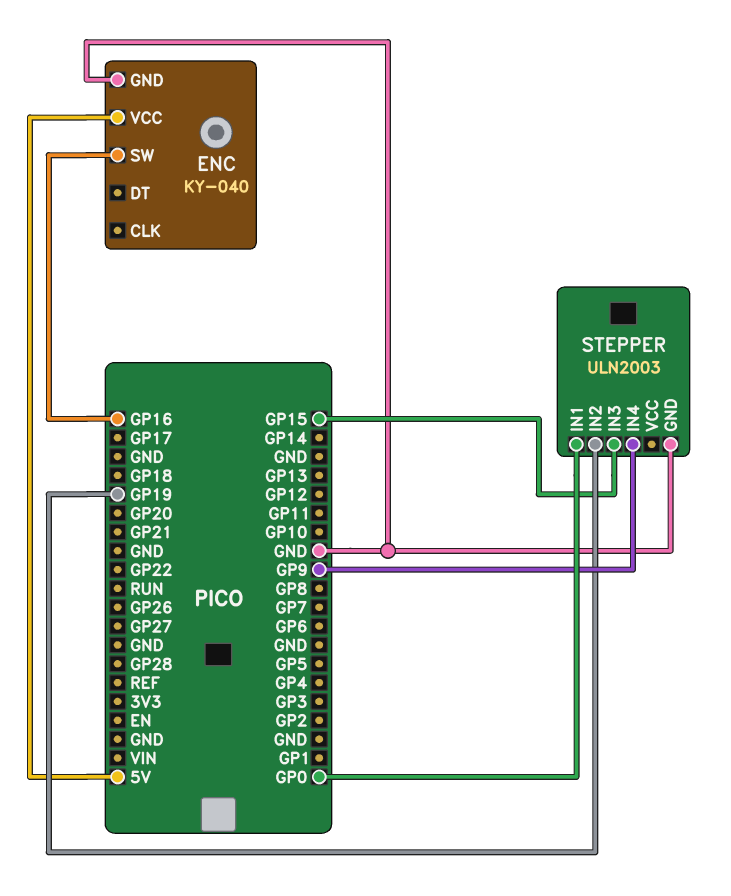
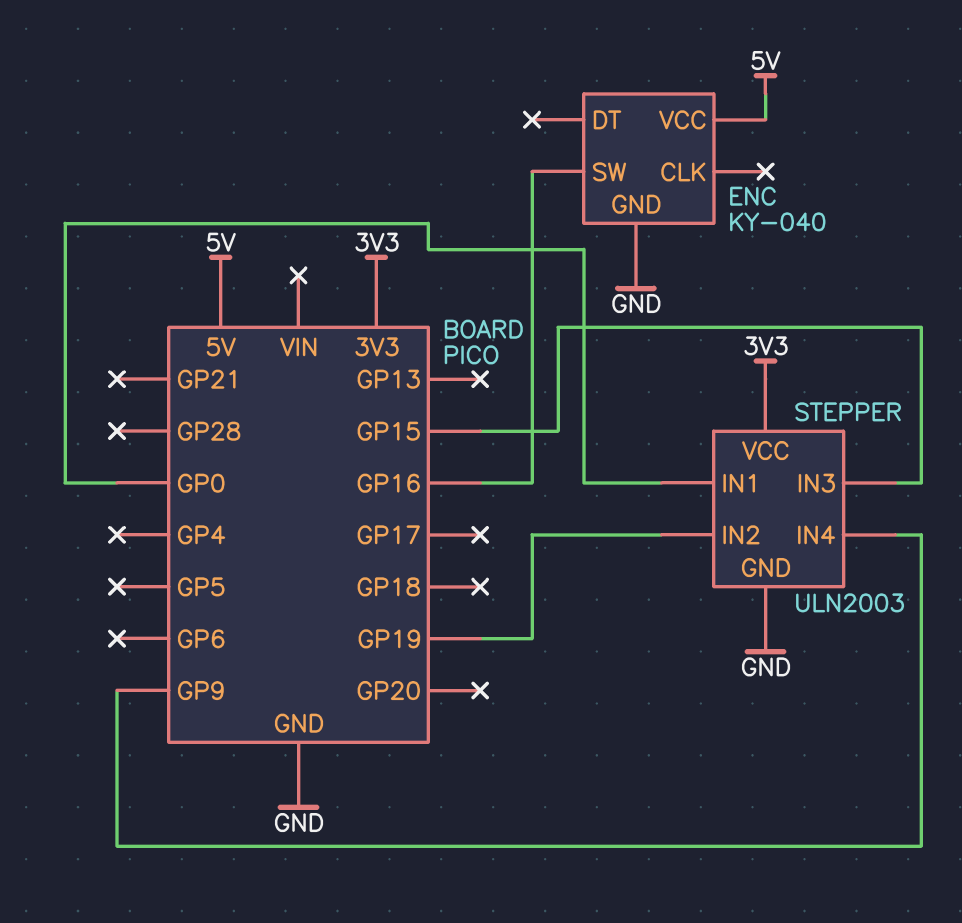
STEPPER pin VCC: none -> 3V3

